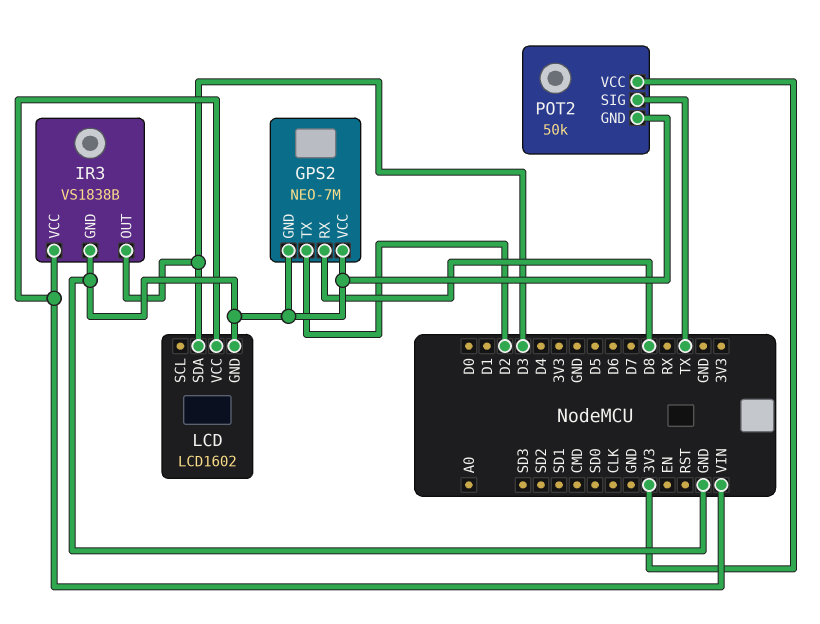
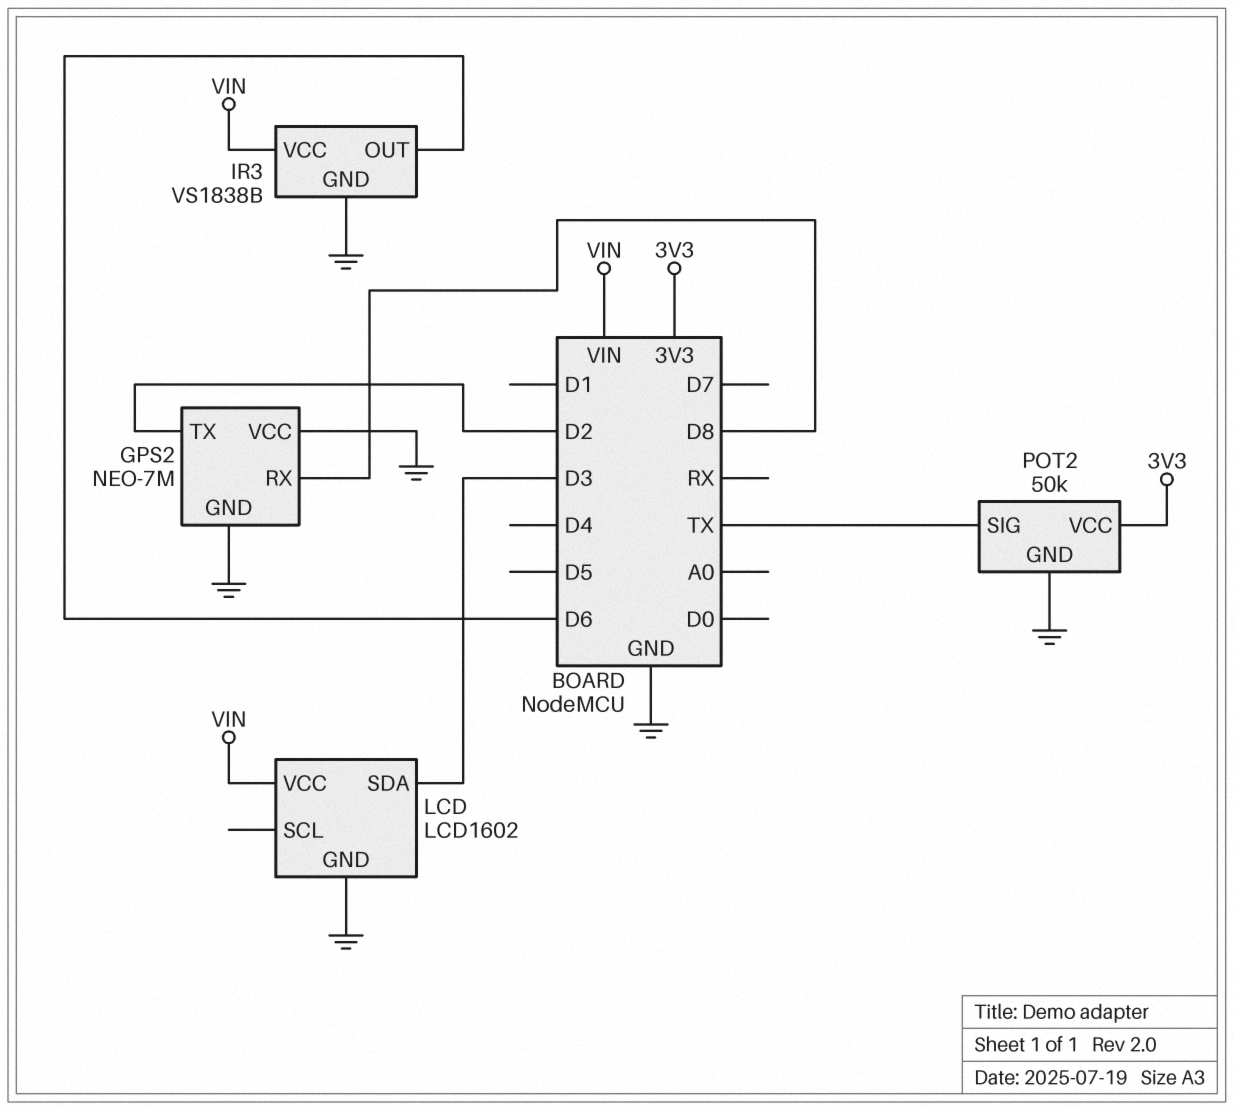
IR3 pin OUT: D3 -> D6

